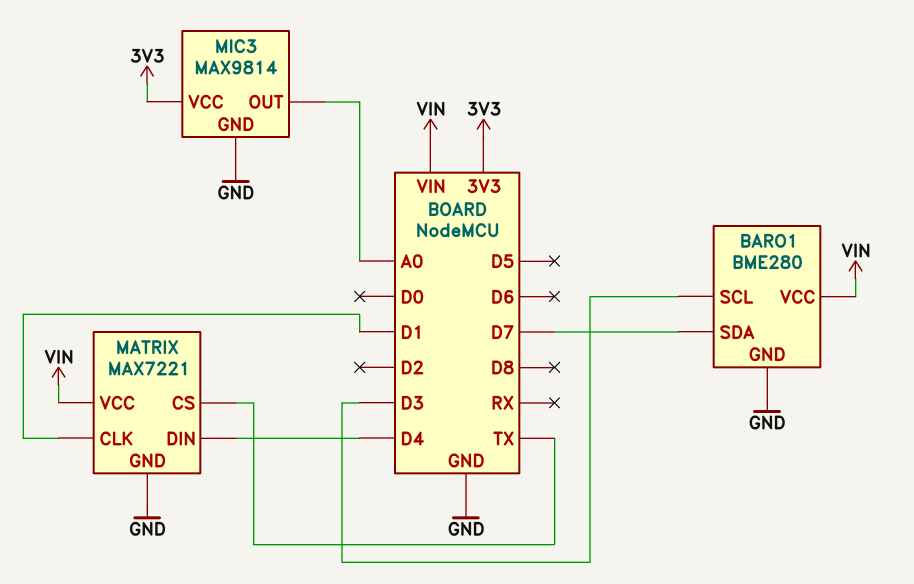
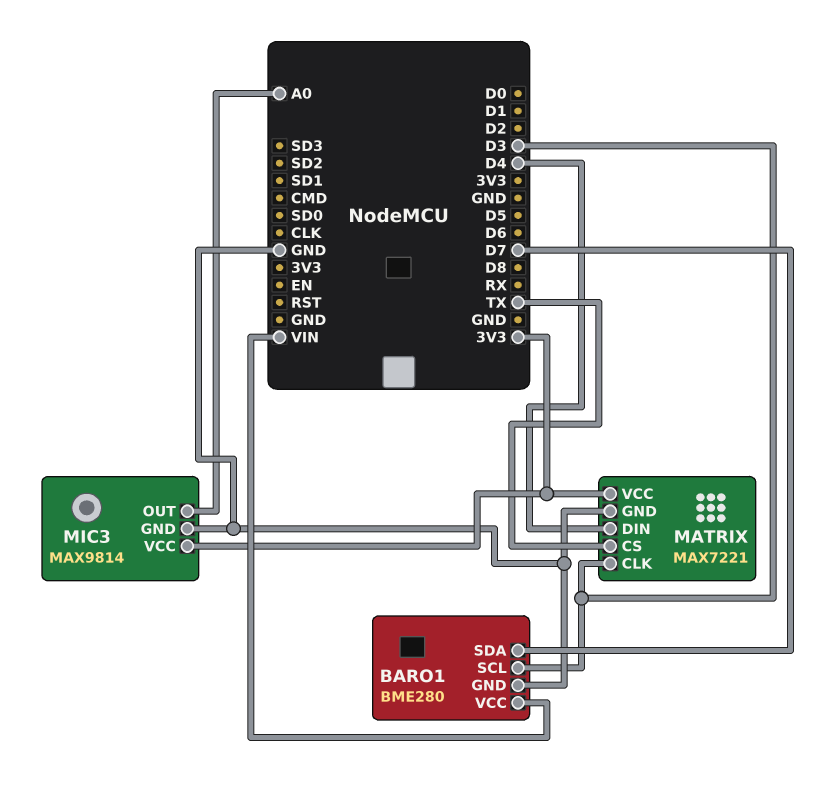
MATRIX pin CLK: D1 -> D3
MATRIX pin VCC: VIN -> 3V3

